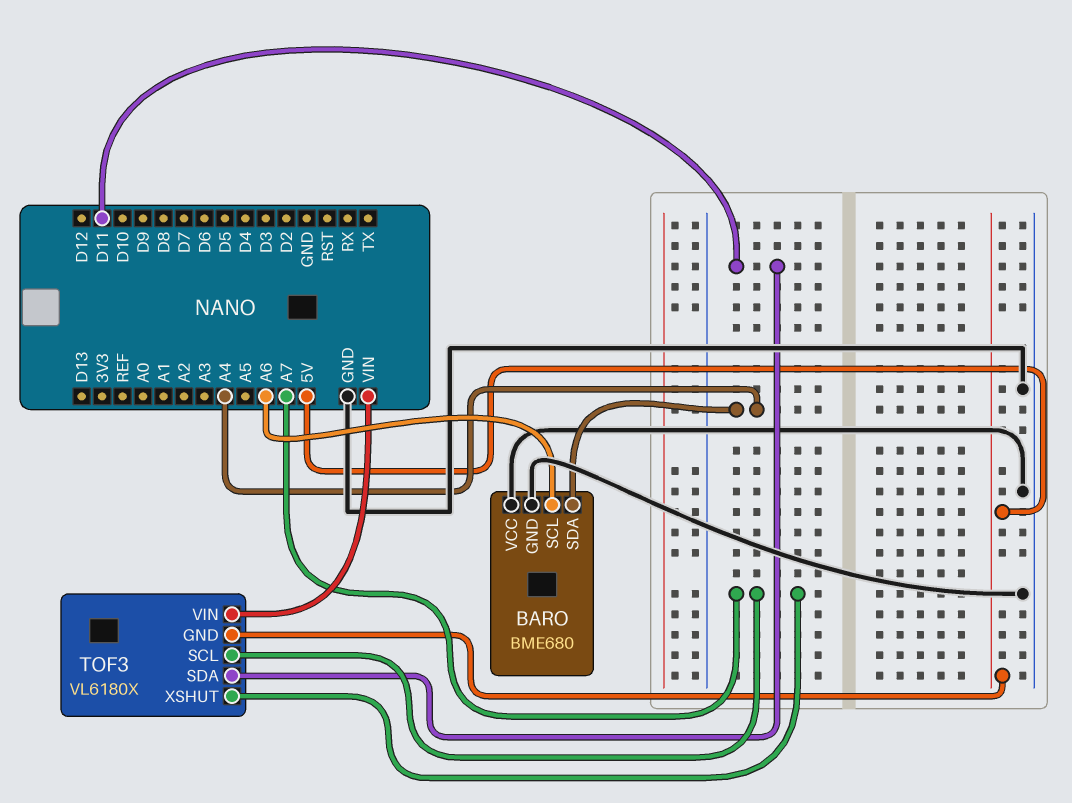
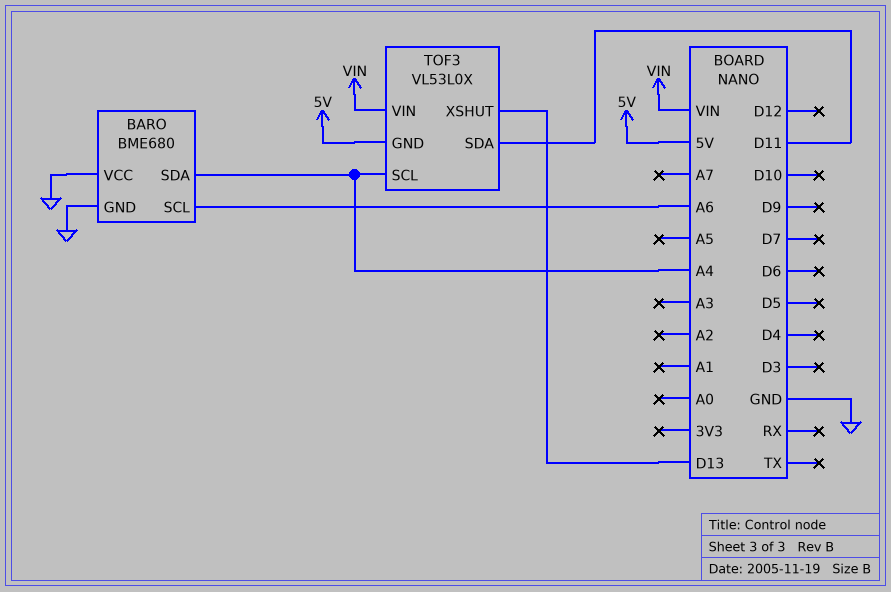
TOF3: VL6180X -> VL53L0X
TOF3 pin SCL: A7 -> A4
TOF3 pin XSHUT: A7 -> D13

